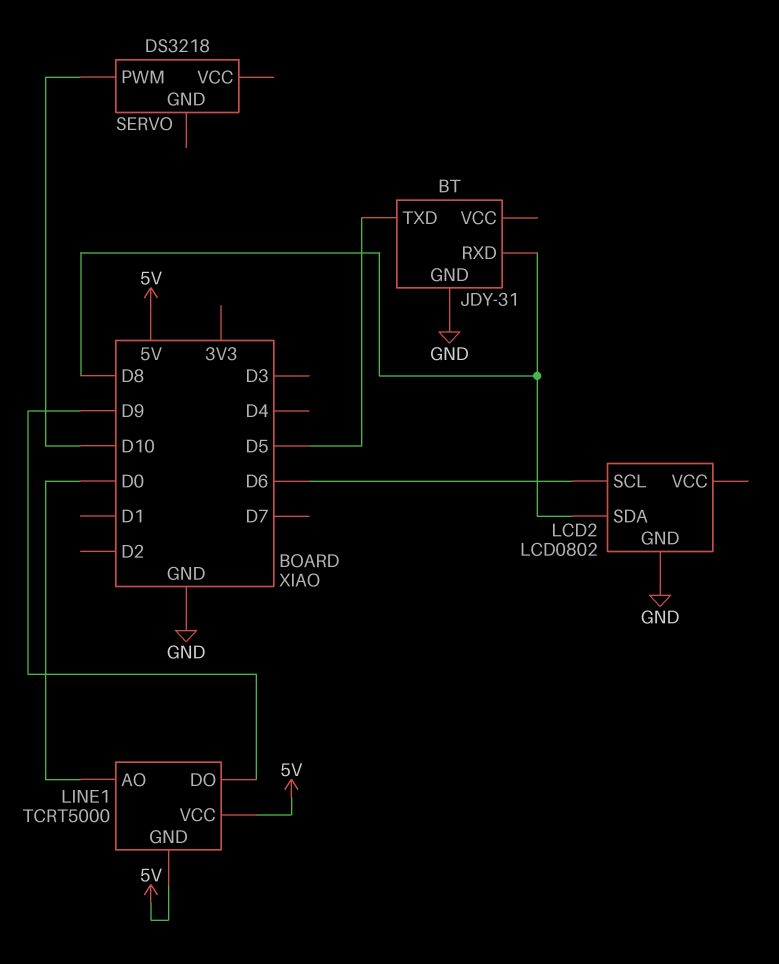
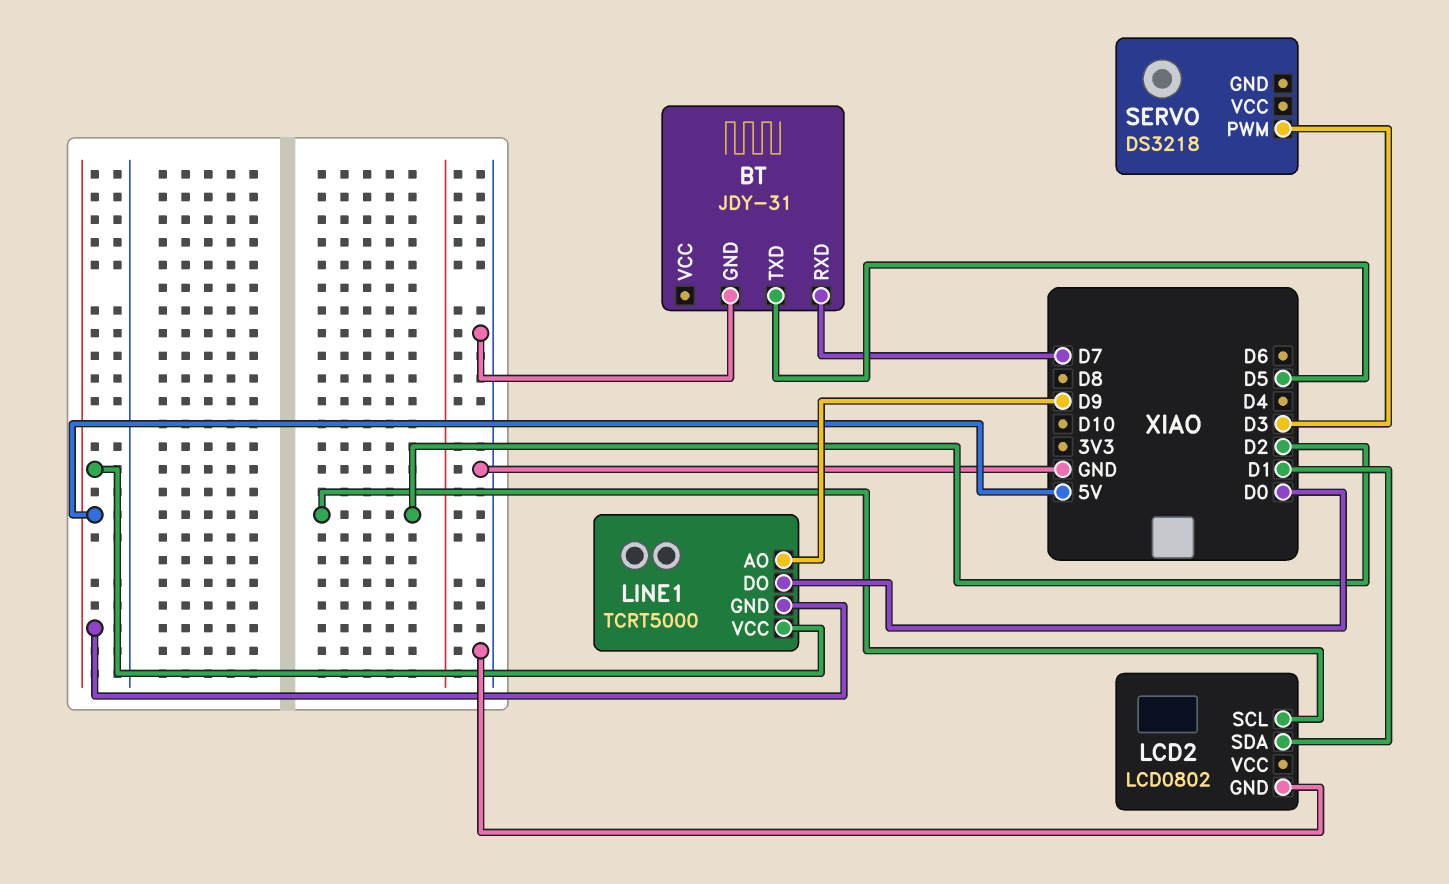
BT pin RXD: D8 -> D7
LCD2 pin SCL: D6 -> D2
LCD2 pin SDA: D8 -> D1
LINE1 pin AO: D0 -> D9
LINE1 pin DO: D9 -> D0
SERVO pin PWM: D10 -> D3

